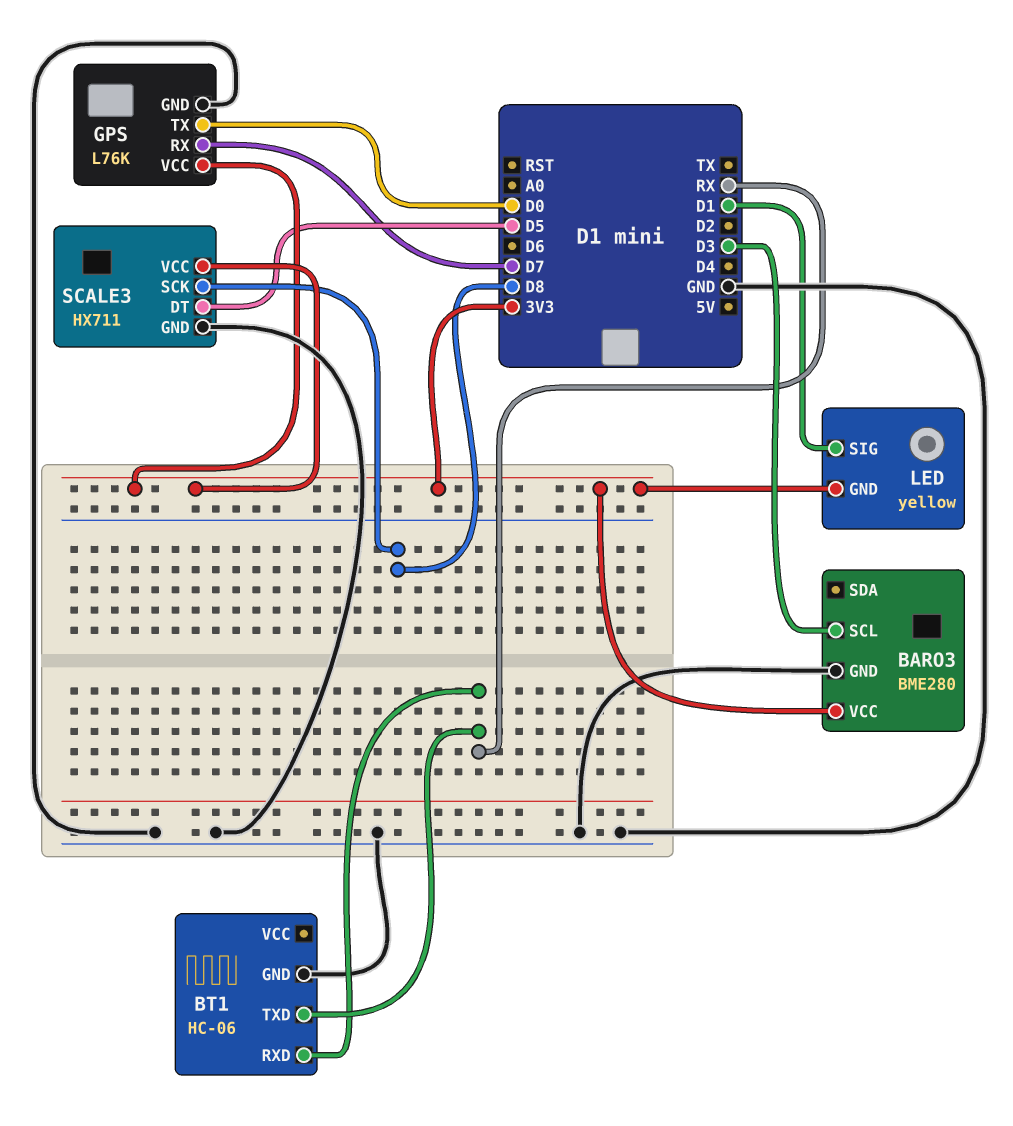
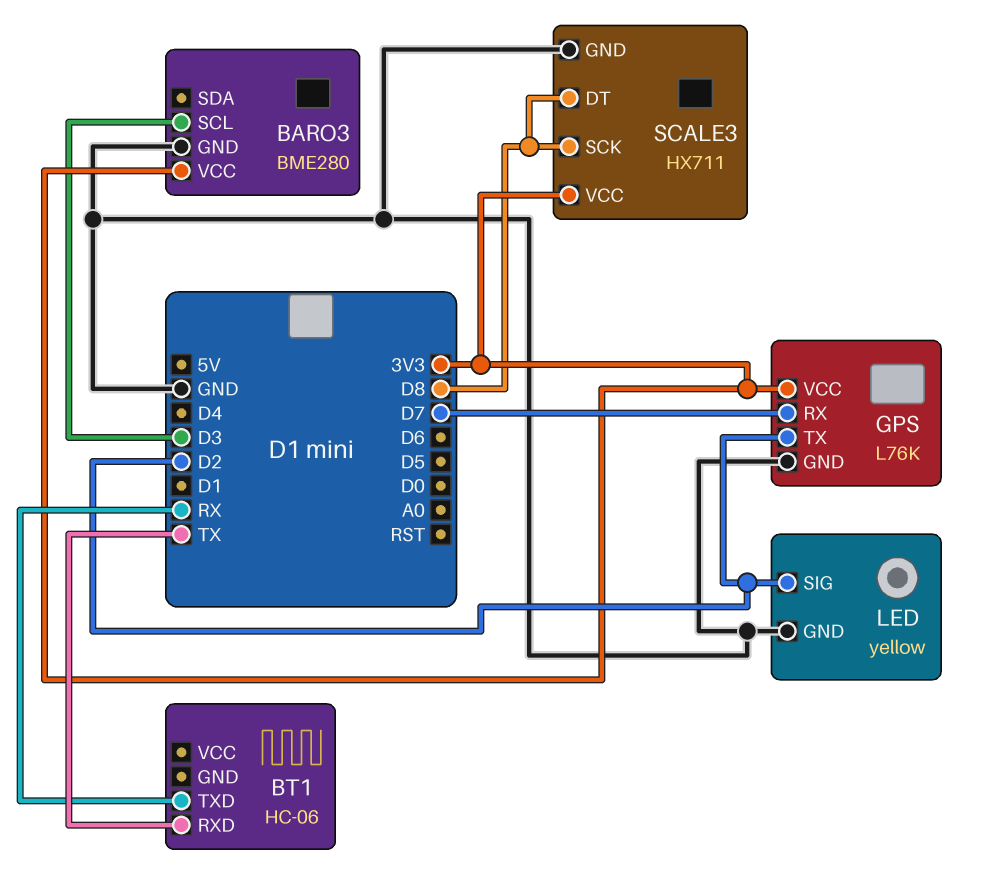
BT1 pin GND: GND -> none
BT1 pin RXD: RX -> TX
GPS pin TX: D0 -> D2
LED pin GND: 3V3 -> GND
LED pin SIG: D1 -> D2
SCALE3 pin DT: D5 -> D8

